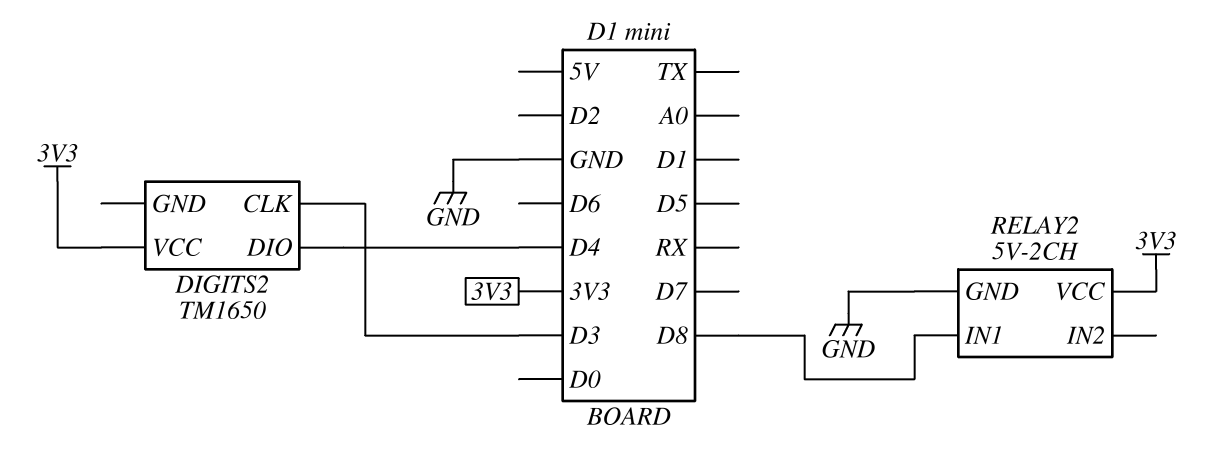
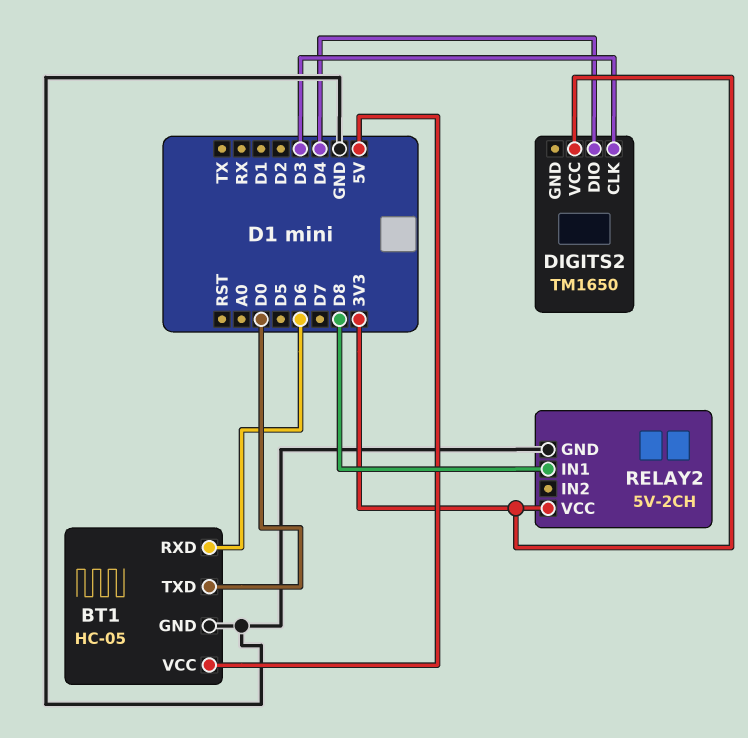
BT1: none -> HC-05
BT1 pin GND: none -> GND
BT1 pin RXD: none -> D6
BT1 pin TXD: none -> D0
BT1 pin VCC: none -> 5V

